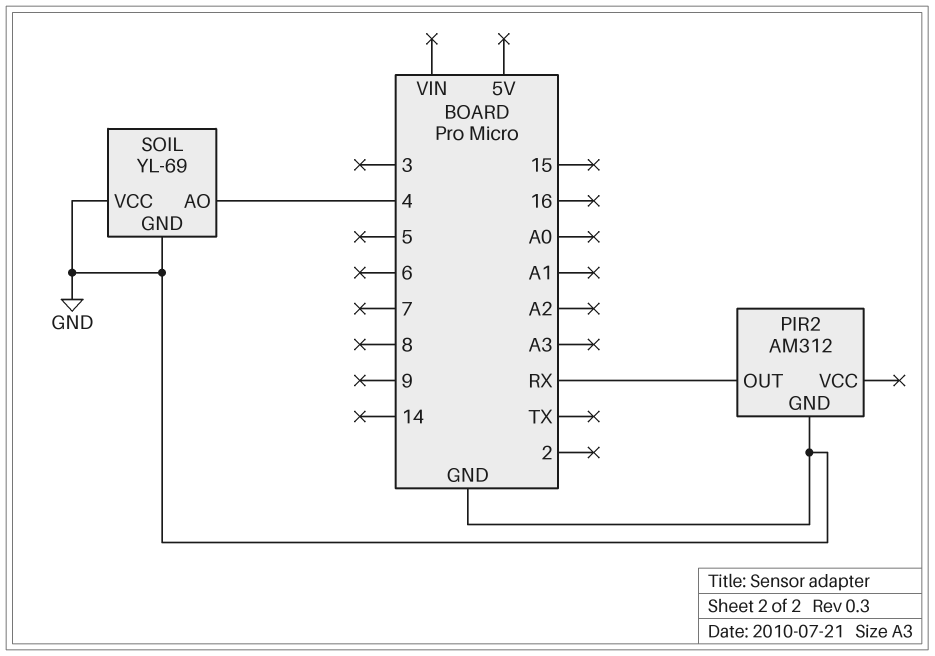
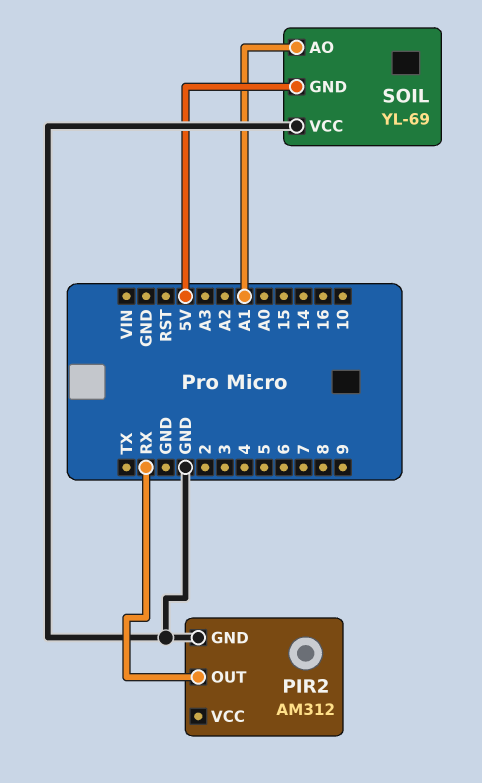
SOIL pin AO: 4 -> A1
SOIL pin GND: GND -> 5V

